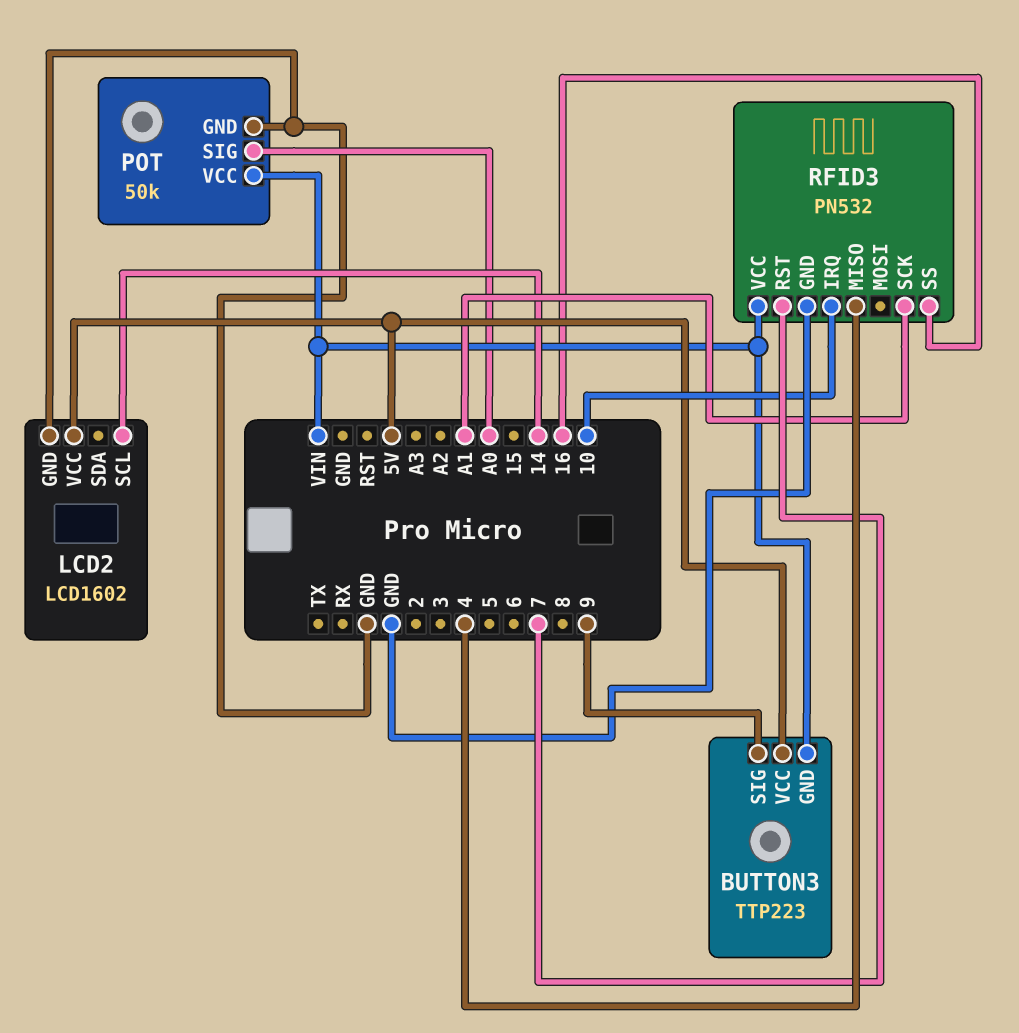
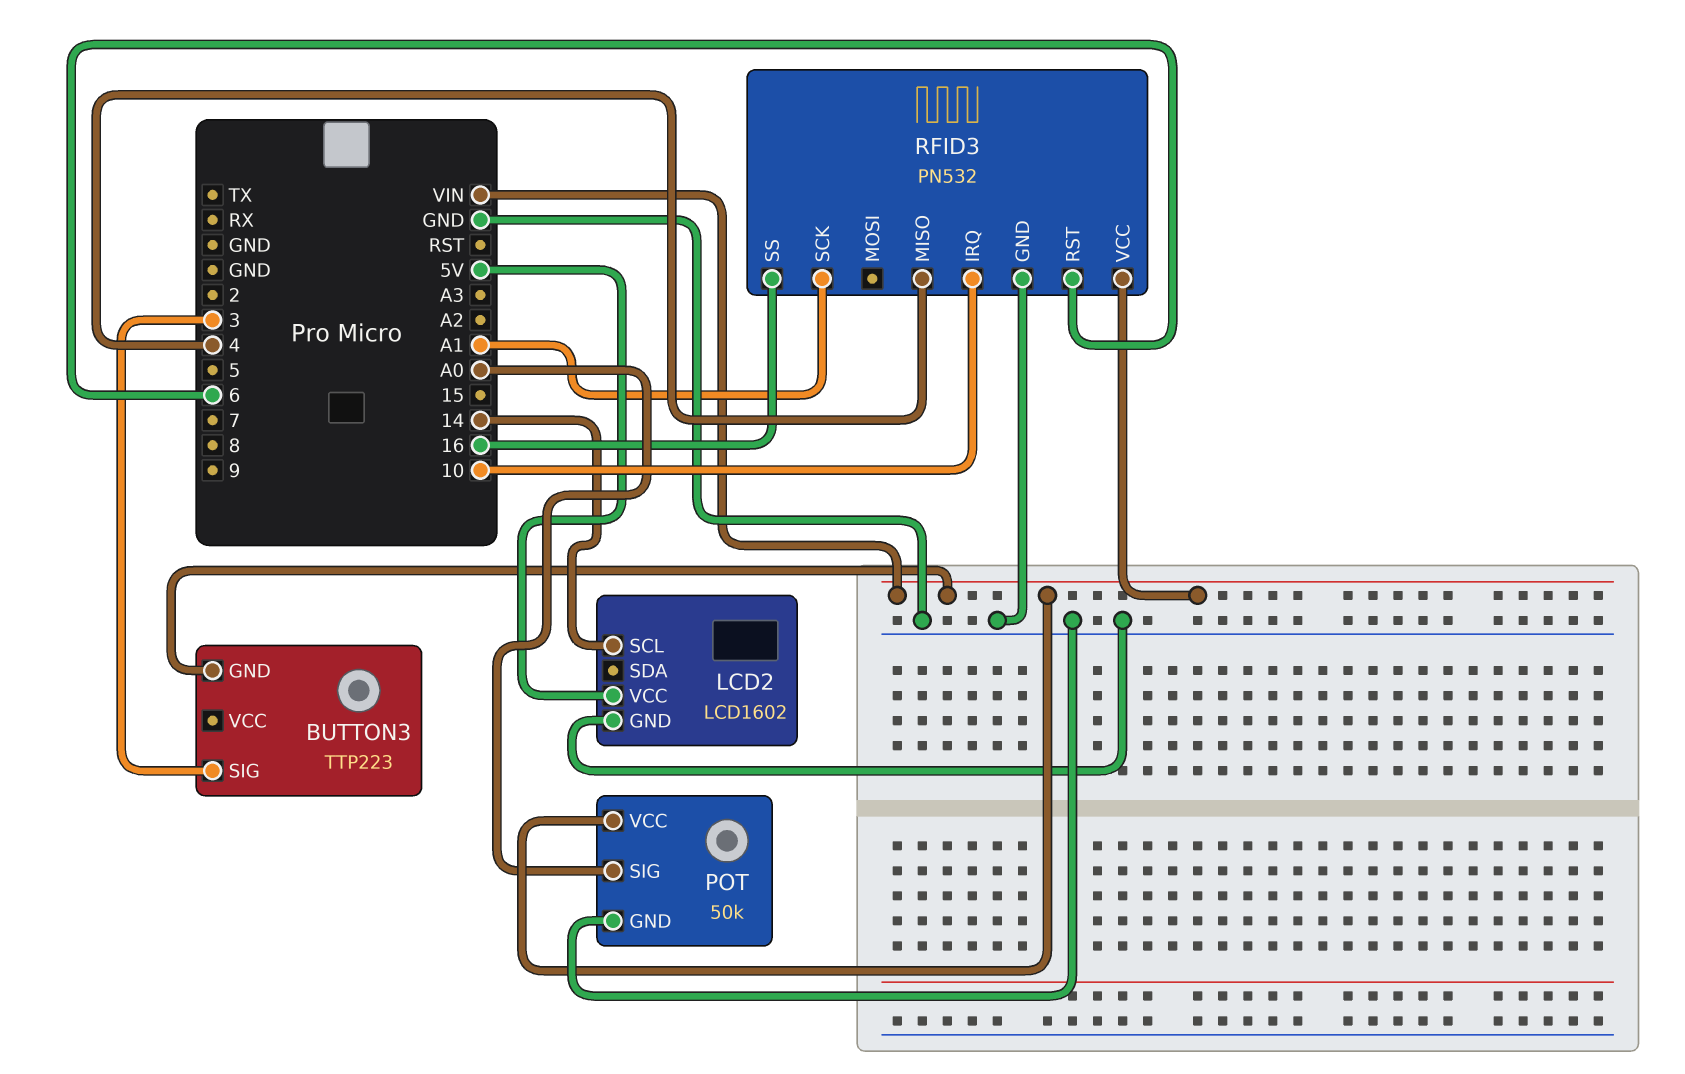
BUTTON3 pin SIG: 9 -> 3
BUTTON3 pin VCC: 5V -> none
RFID3 pin RST: 7 -> 6

